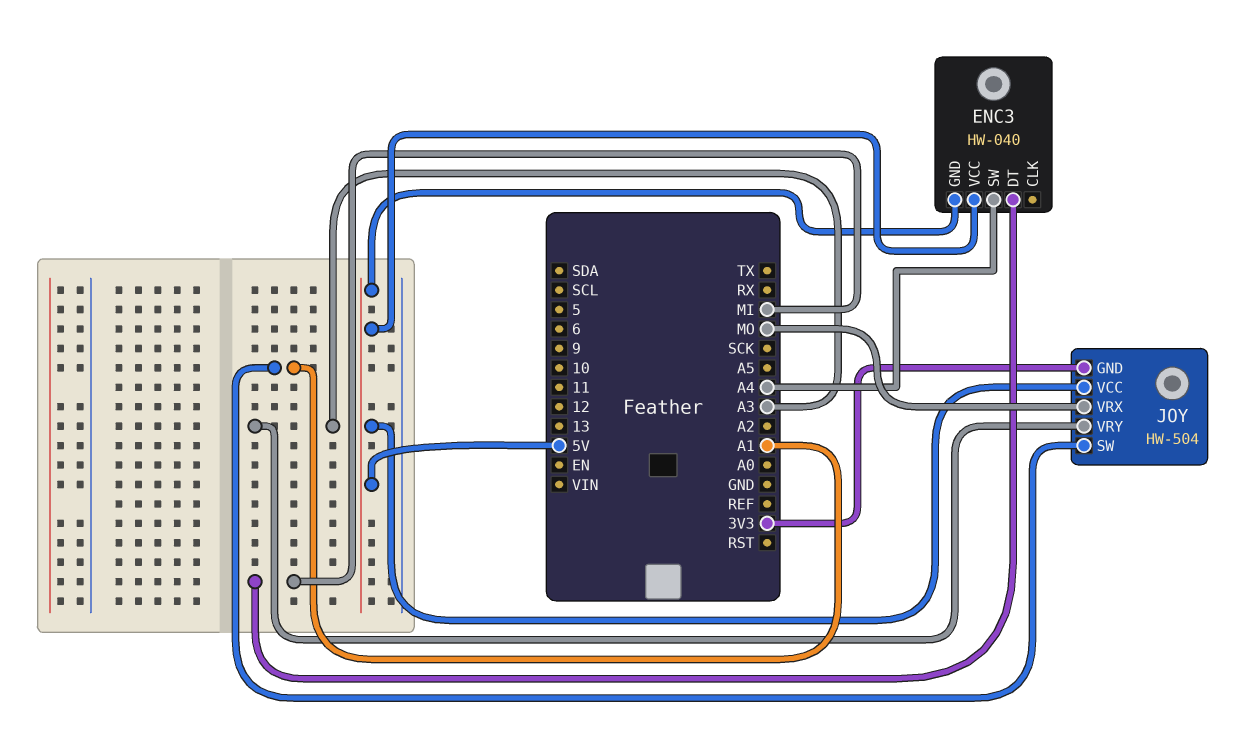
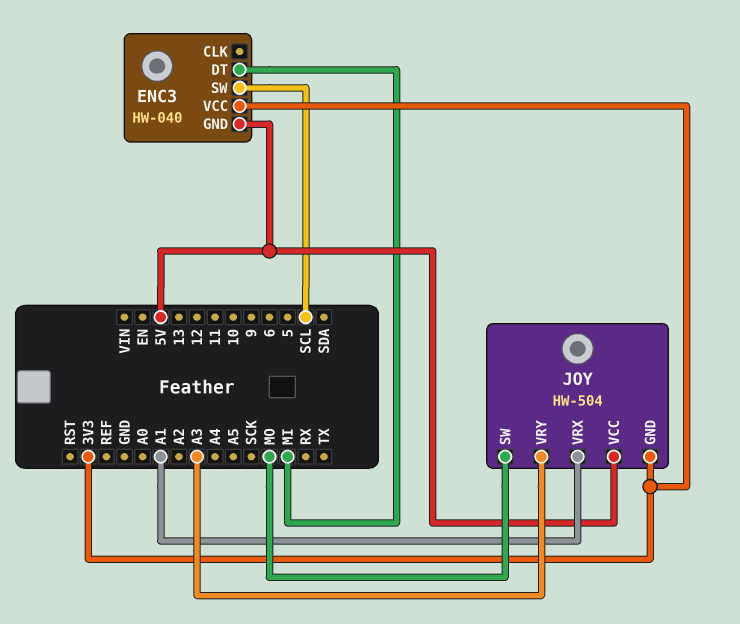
ENC3 pin SW: A4 -> SCL
ENC3 pin VCC: 5V -> 3V3
JOY pin SW: A1 -> MO
JOY pin VRX: MO -> A1

